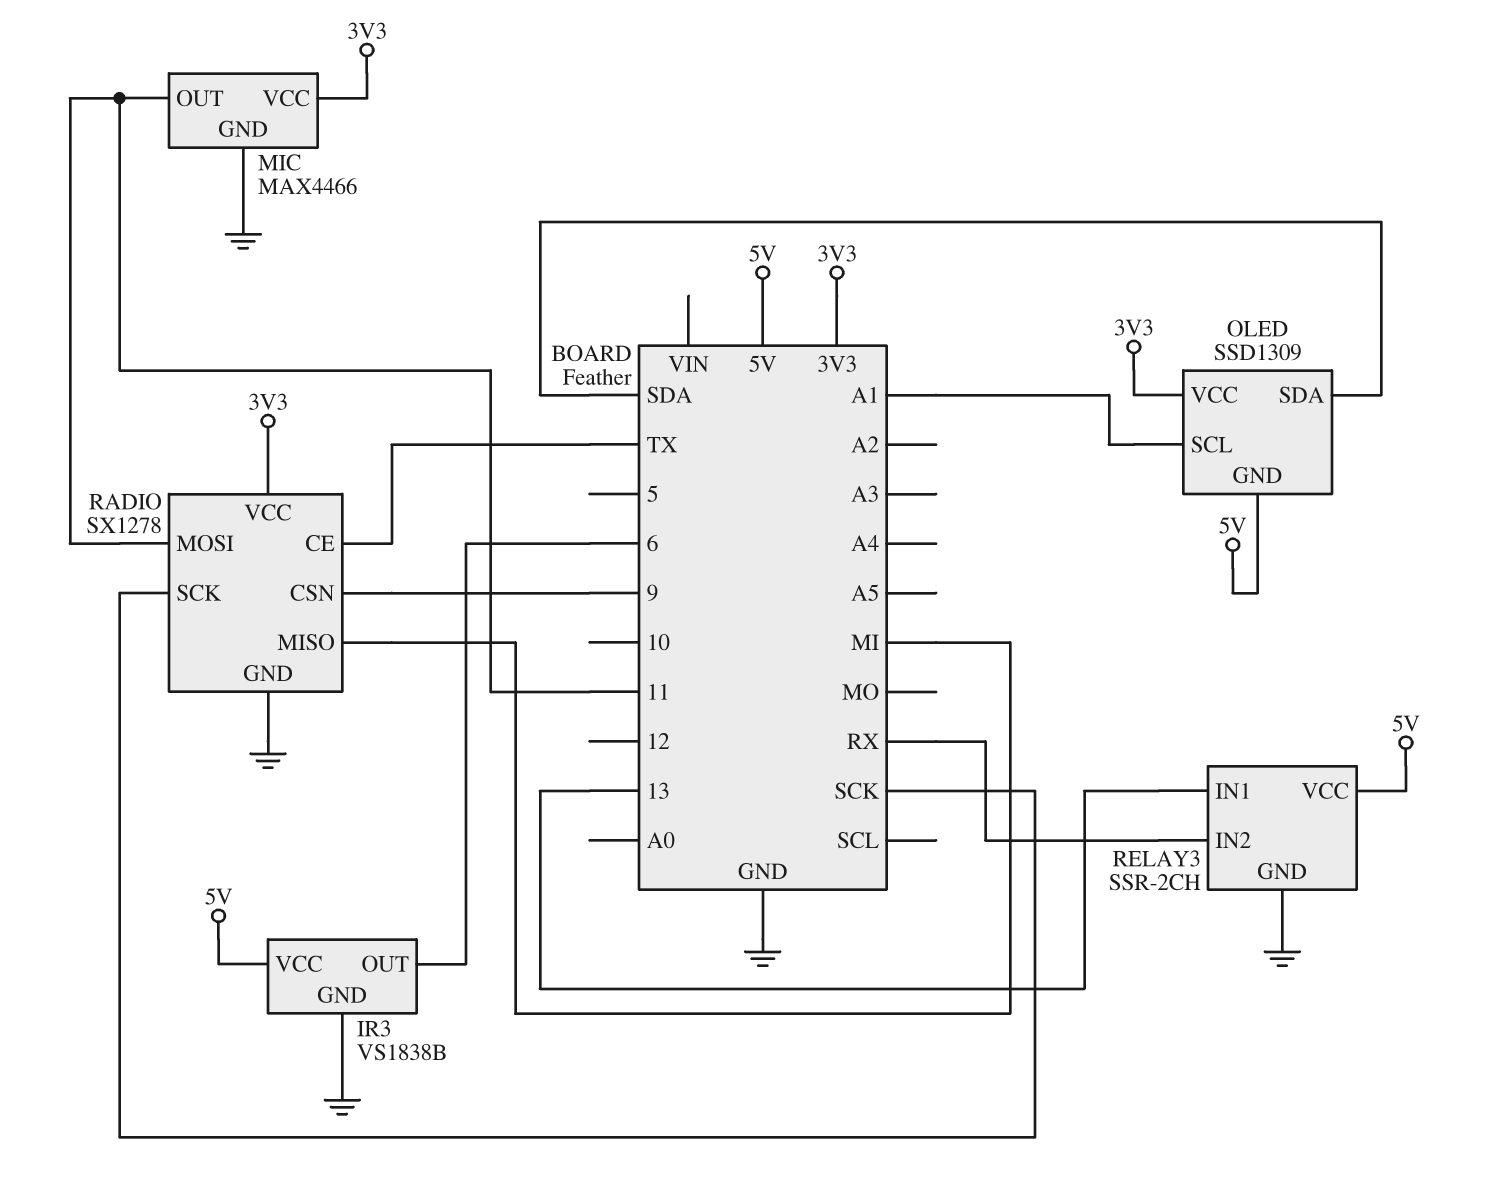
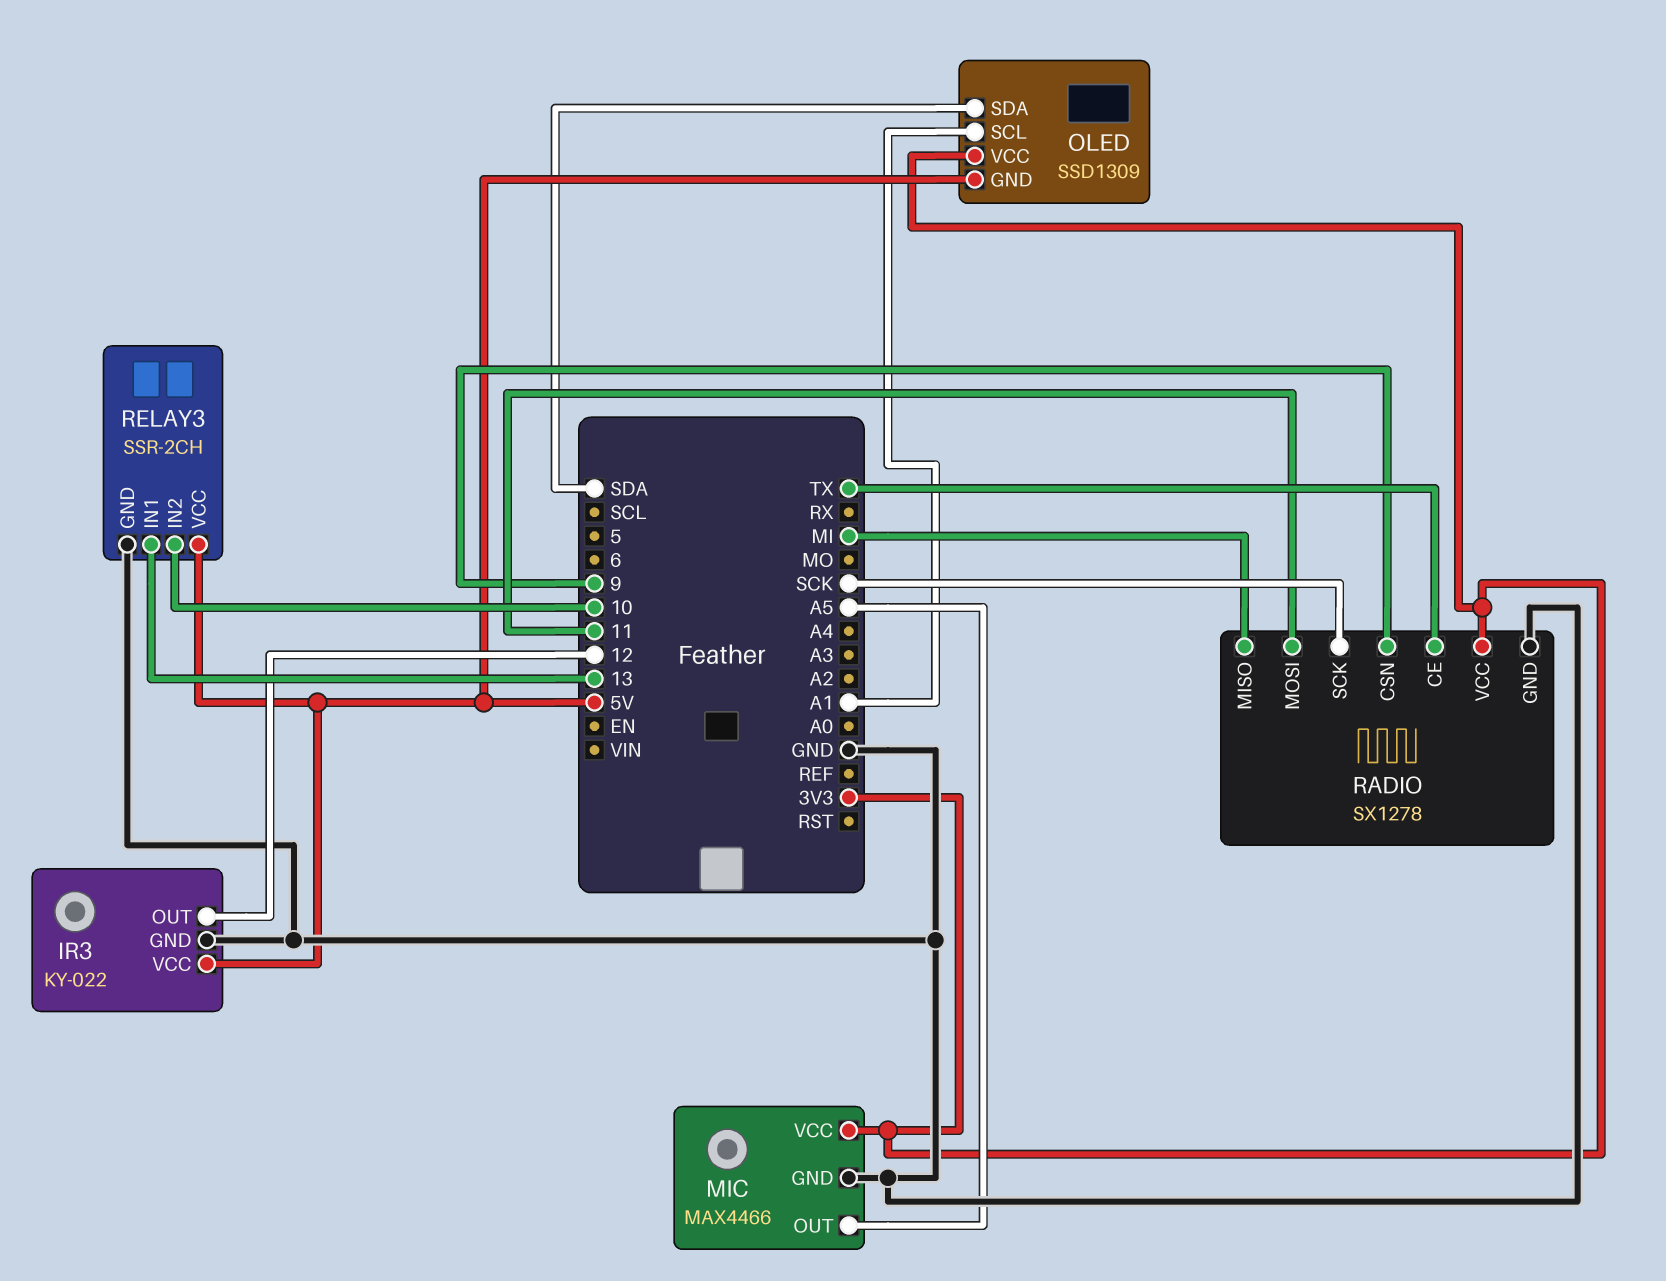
IR3: VS1838B -> KY-022
IR3 pin OUT: 6 -> 12
MIC pin OUT: 11 -> A5
RELAY3 pin IN2: RX -> 10

